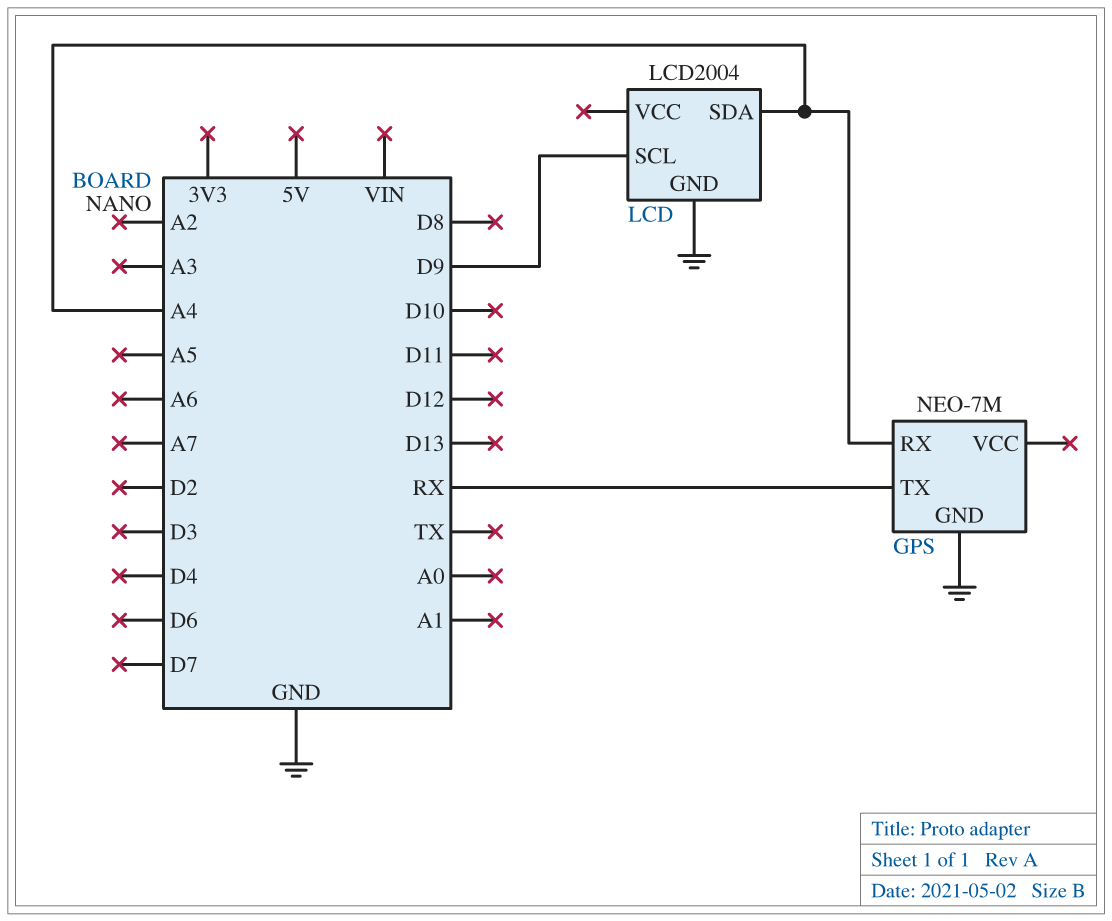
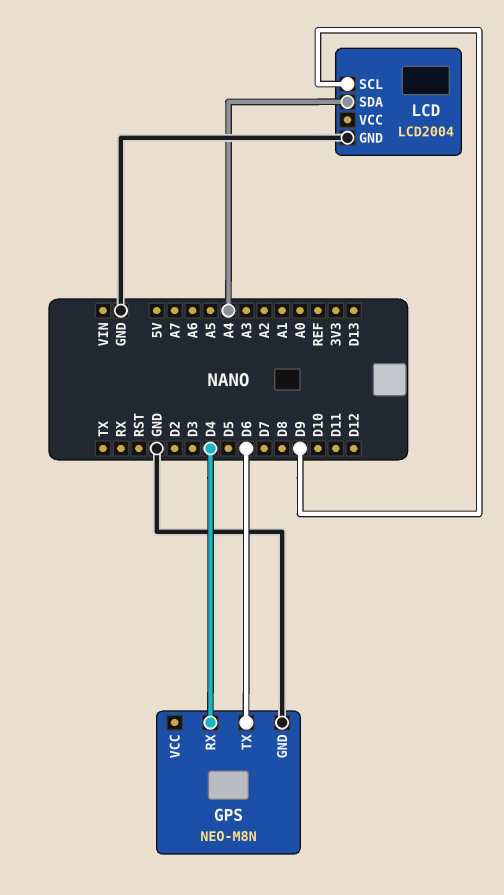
GPS: NEO-7M -> NEO-M8N
GPS pin RX: A4 -> D4
GPS pin TX: RX -> D6

